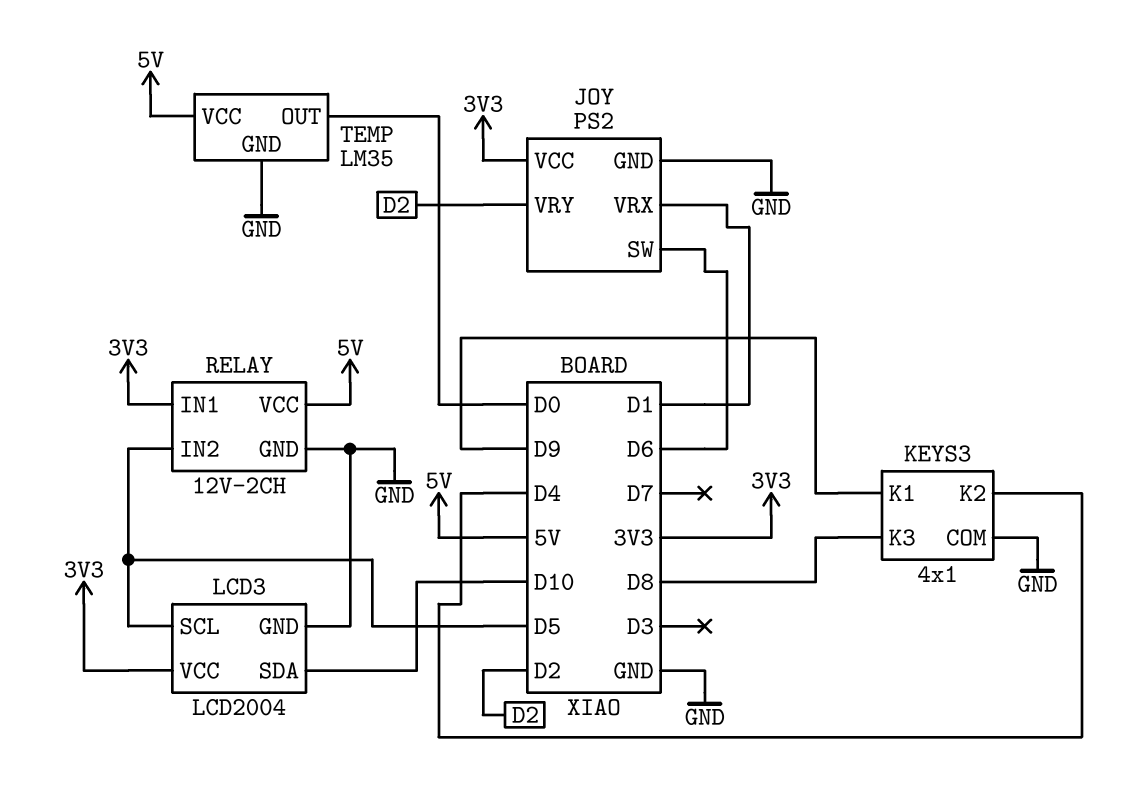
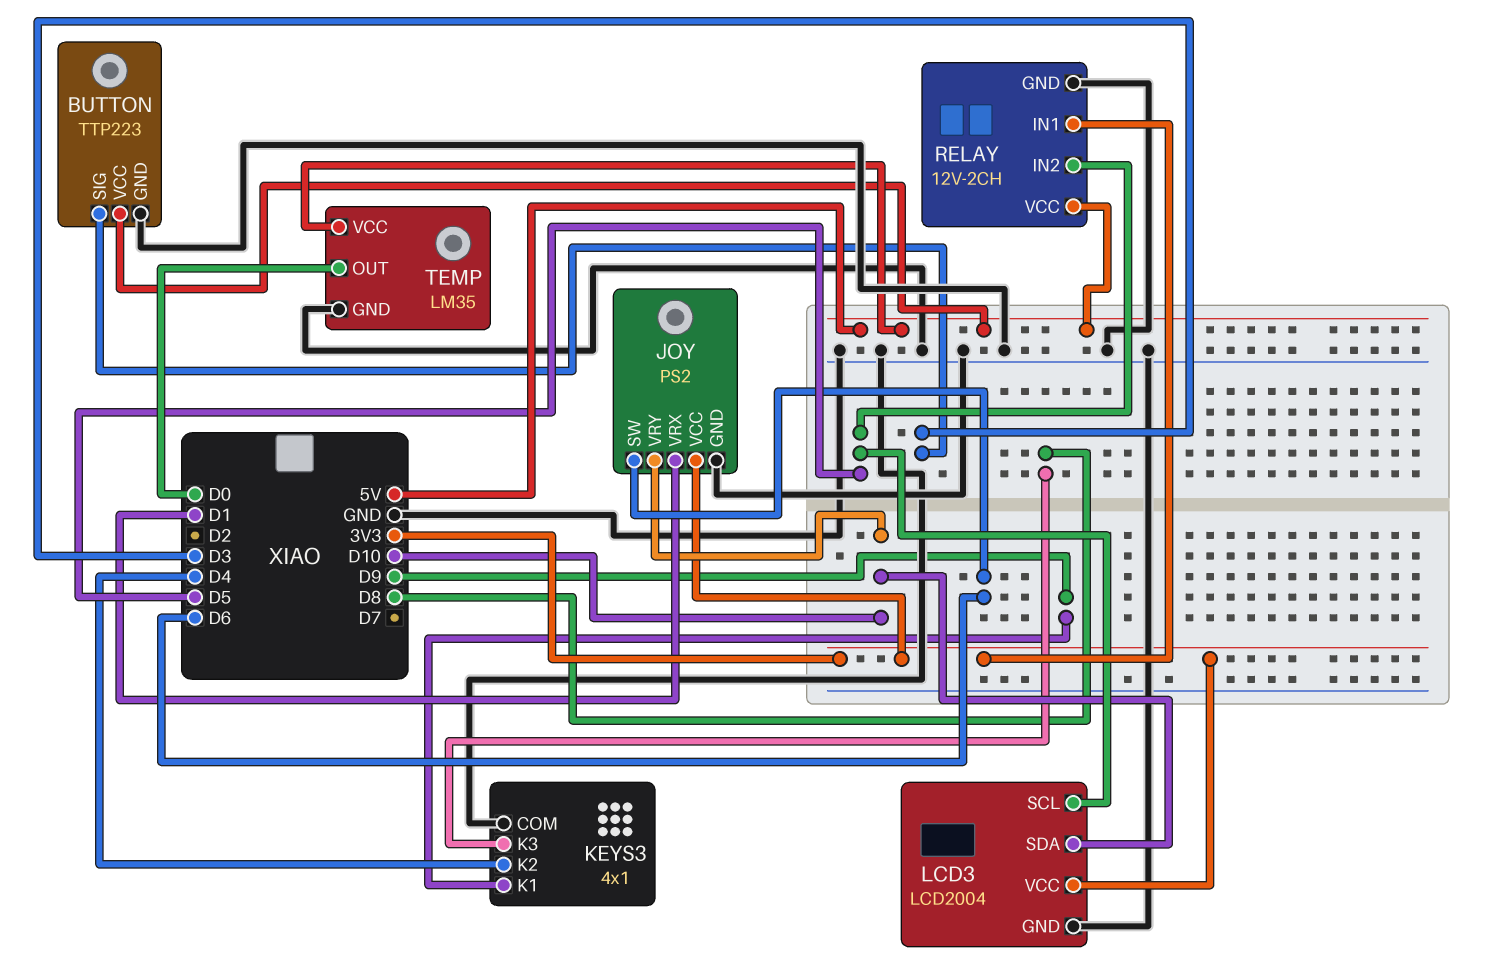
BUTTON: none -> TTP223
BUTTON pin GND: none -> GND
BUTTON pin SIG: none -> D3
BUTTON pin VCC: none -> 5V
JOY pin VRY: D2 -> D10

